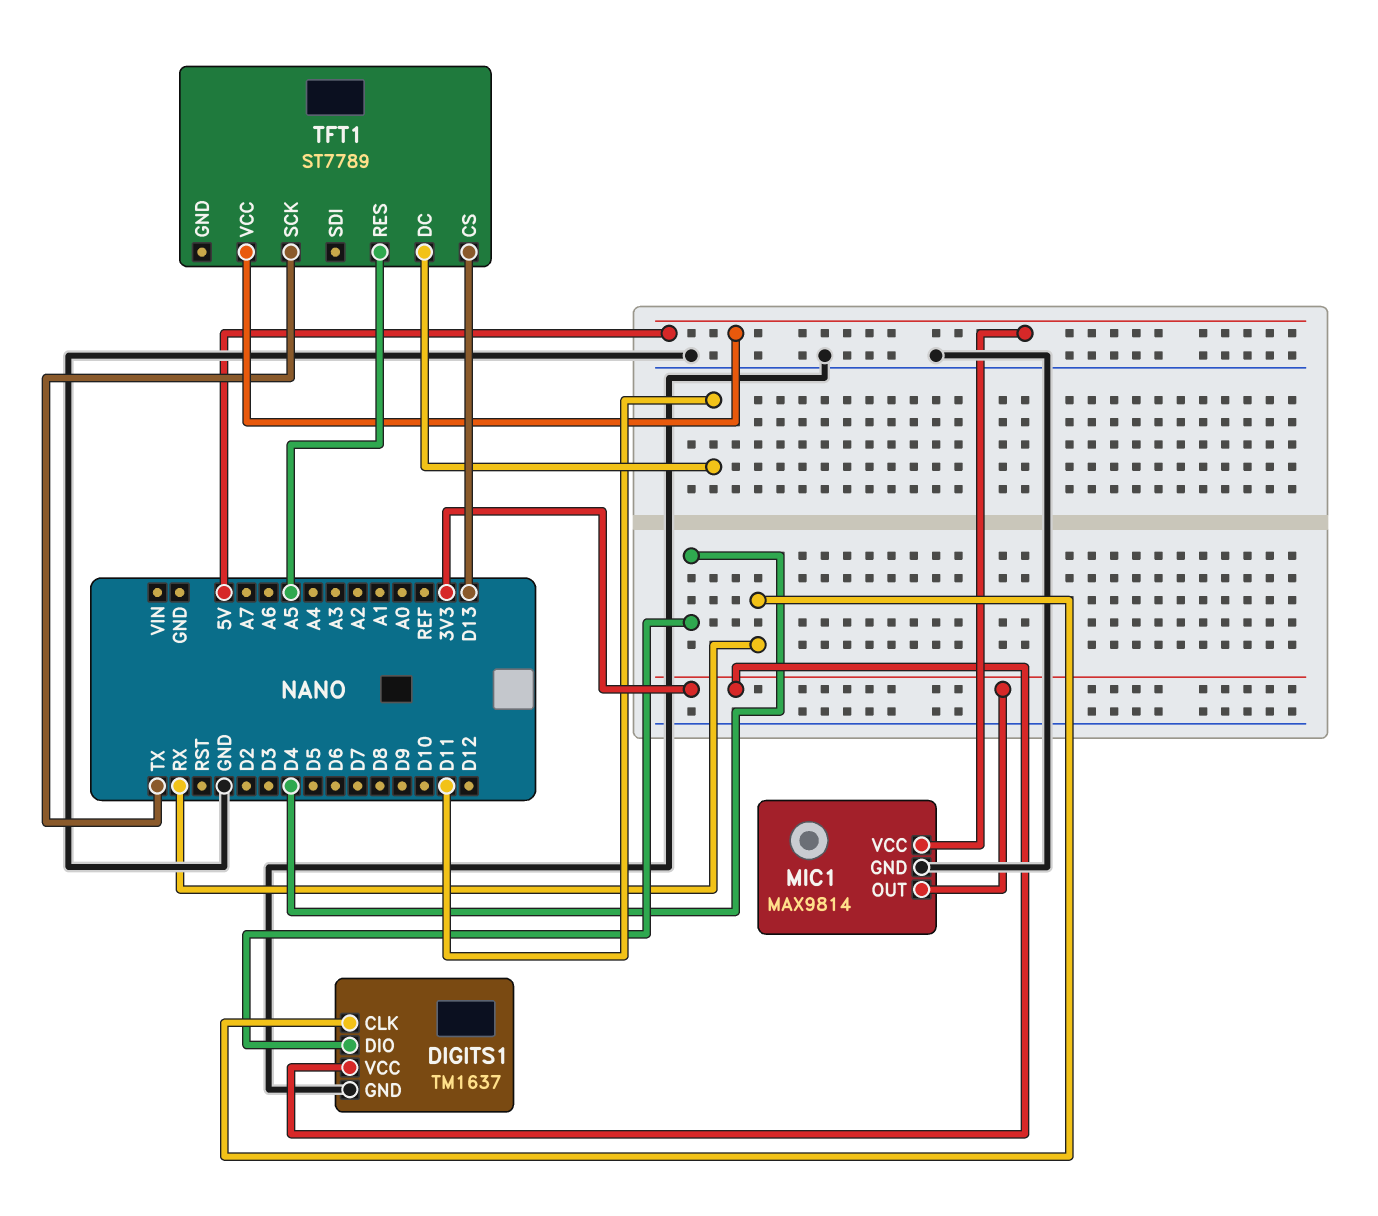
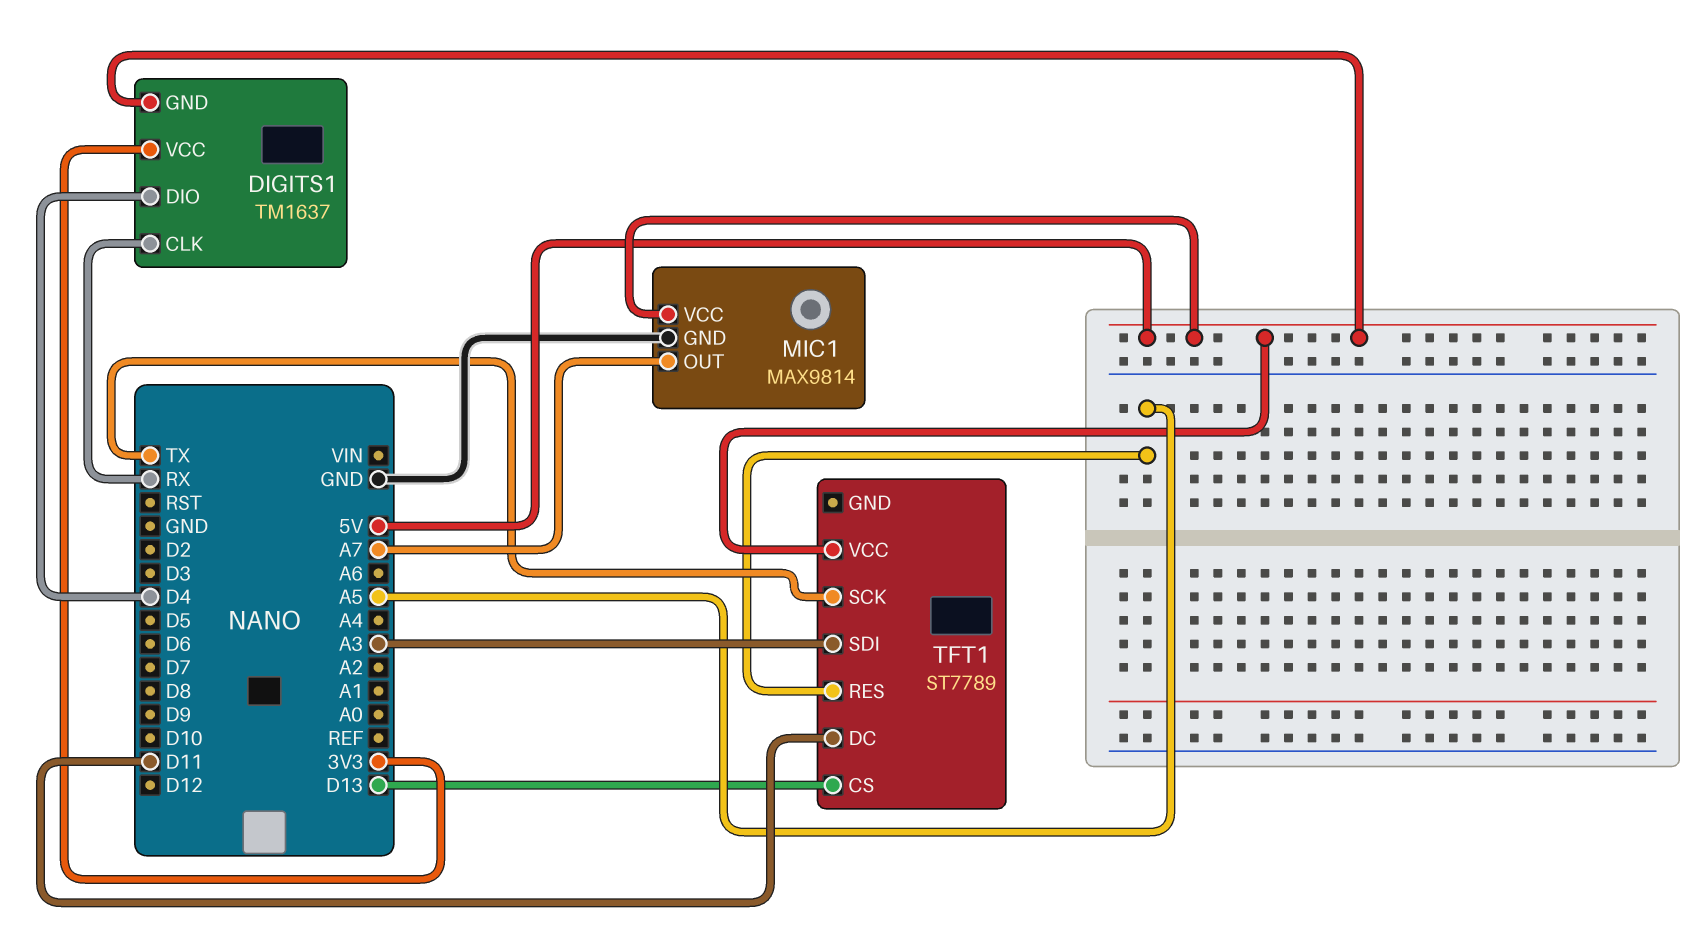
DIGITS1 pin GND: GND -> 5V
MIC1 pin OUT: 3V3 -> A7
TFT1 pin SDI: none -> A3

